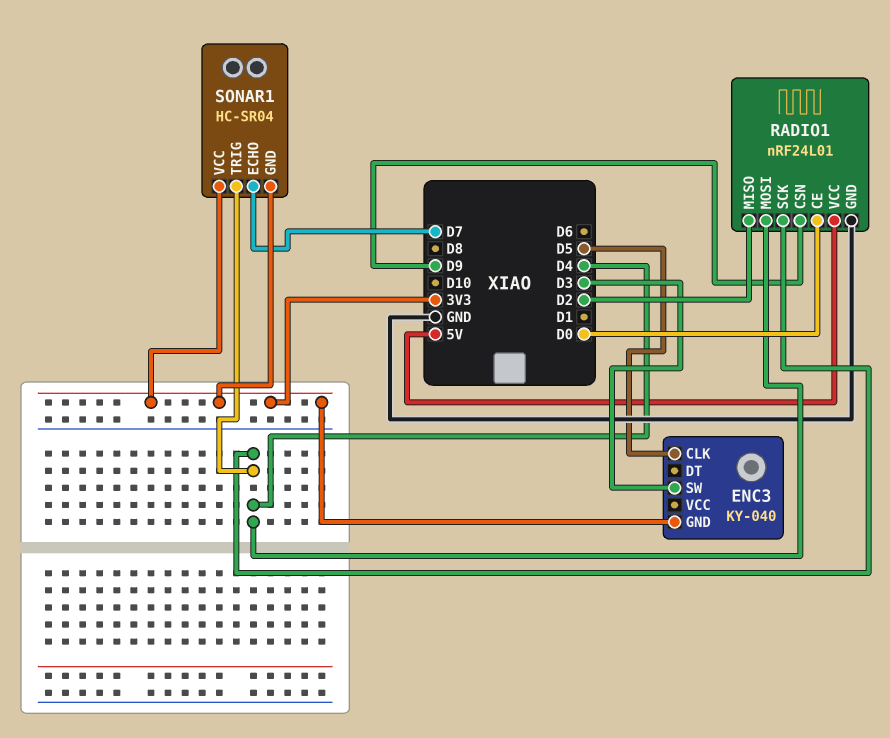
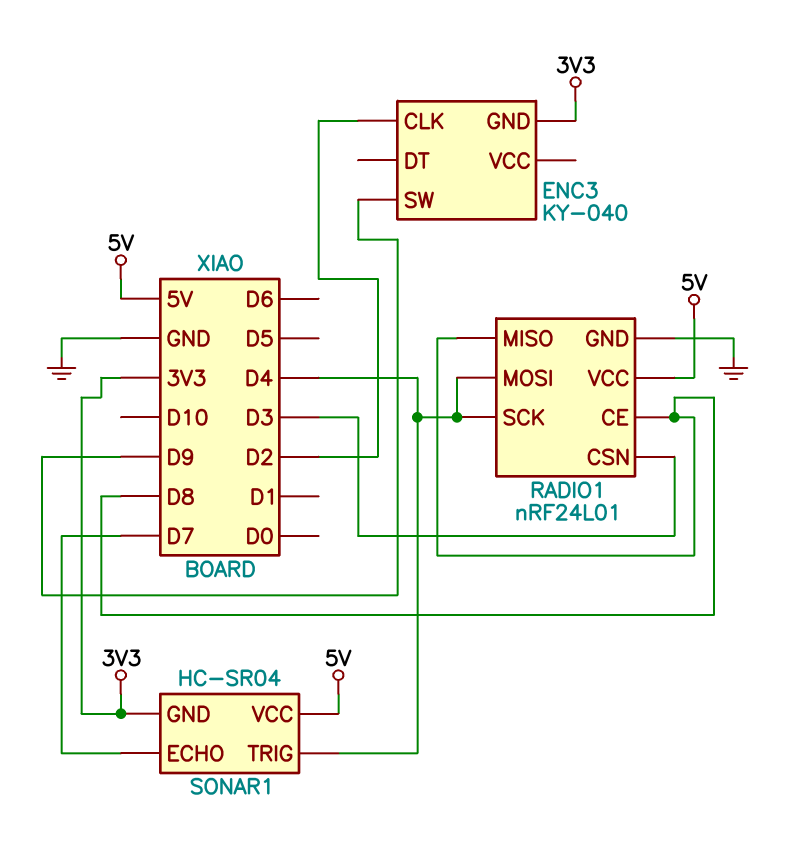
ENC3 pin CLK: D5 -> D2
ENC3 pin SW: D3 -> D9
RADIO1 pin CE: D0 -> D8
RADIO1 pin CSN: D9 -> D3
RADIO1 pin MISO: D2 -> D8
SONAR1 pin VCC: 3V3 -> 5V

